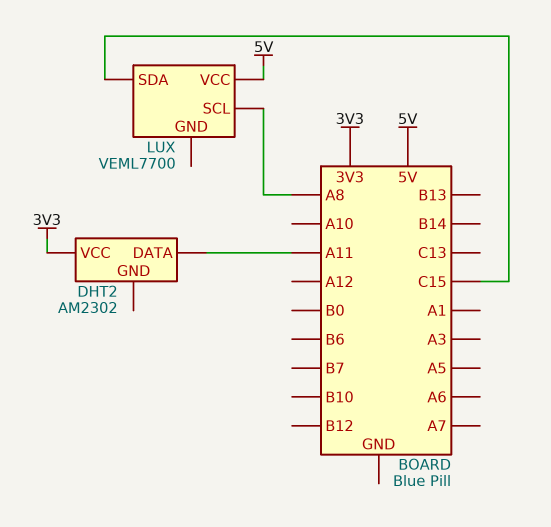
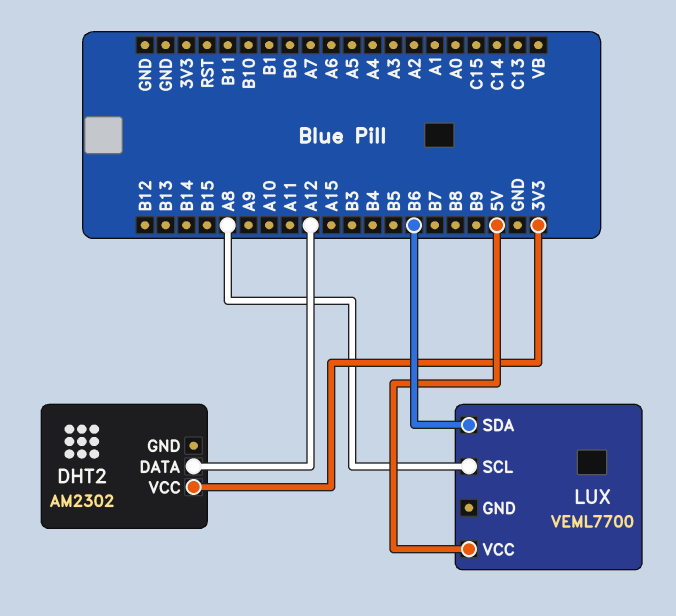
DHT2 pin DATA: A11 -> A12
LUX pin SDA: C15 -> B6

